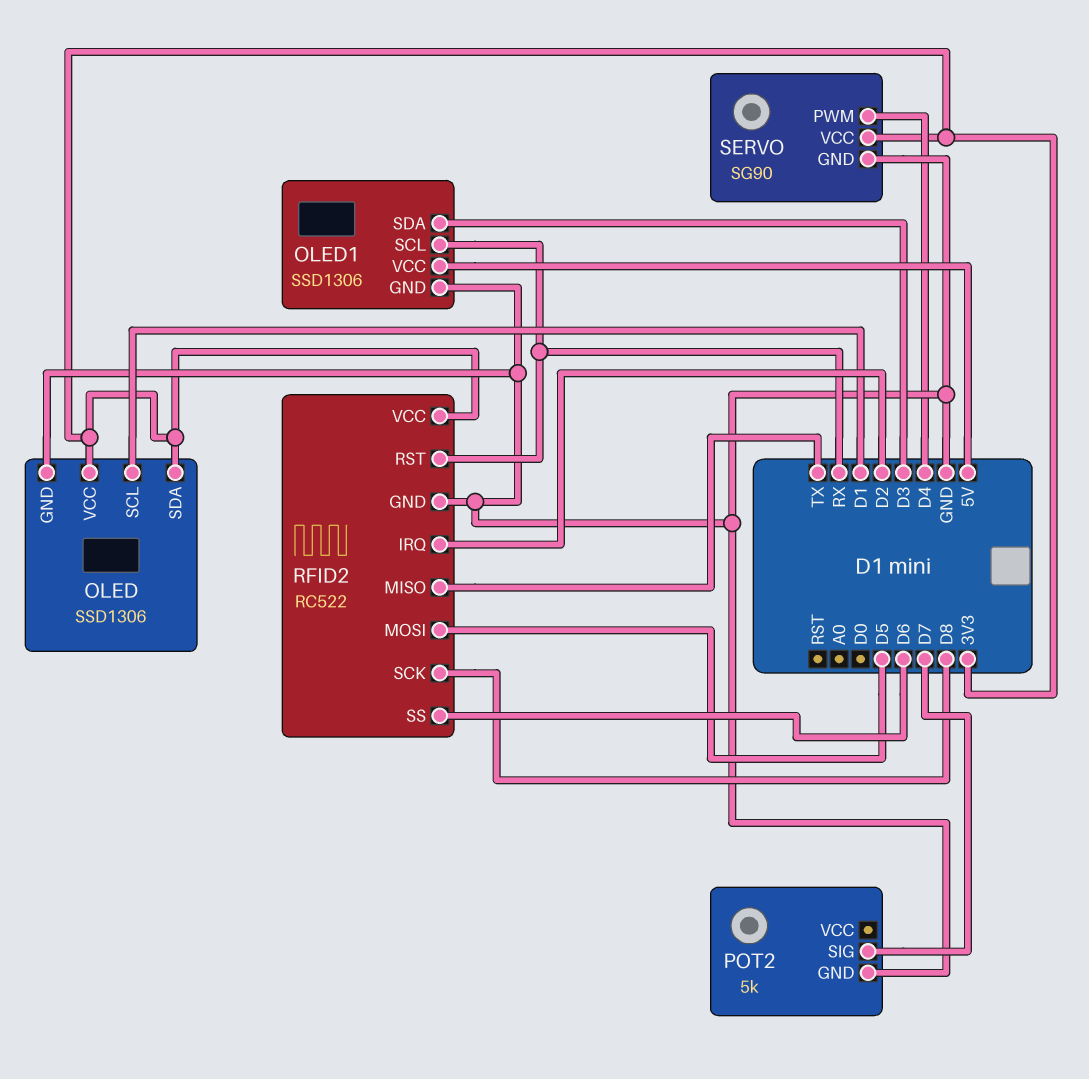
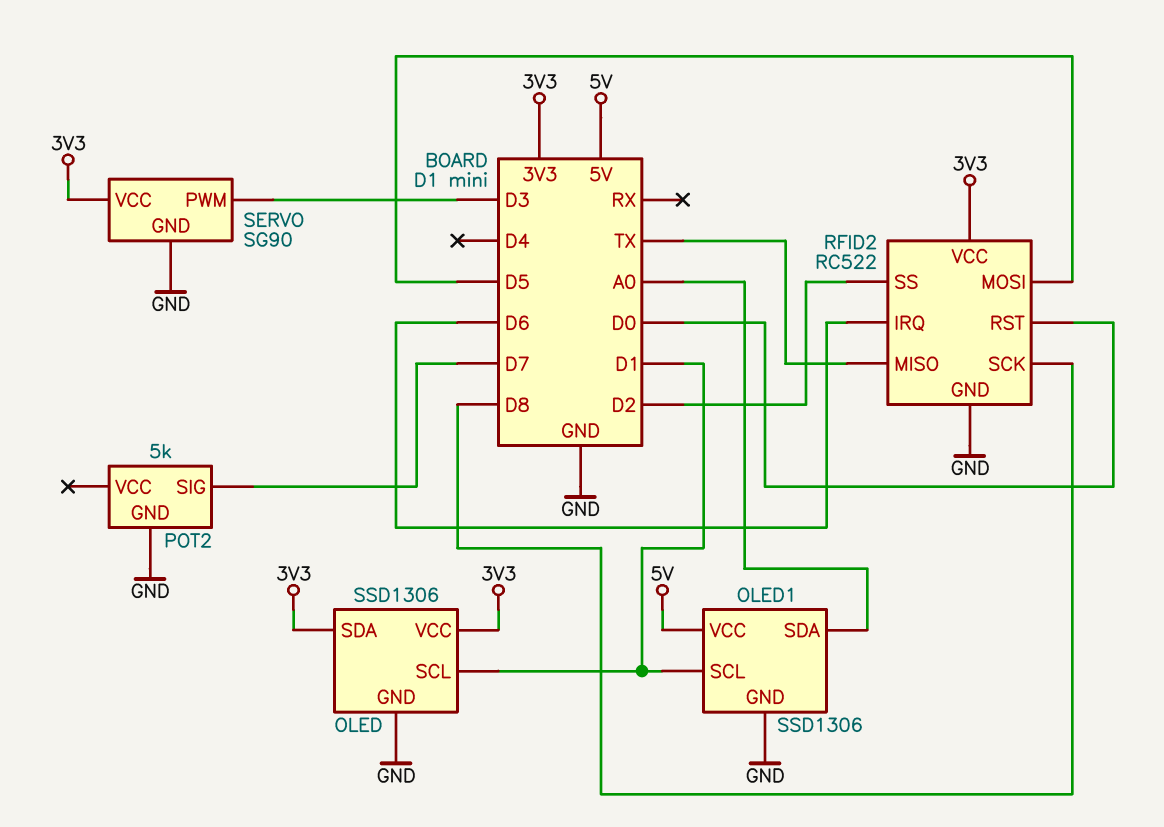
OLED1 pin SCL: RX -> D1
OLED1 pin SDA: D3 -> A0
RFID2 pin IRQ: D2 -> D6
RFID2 pin RST: RX -> D0
RFID2 pin SS: D6 -> D2
SERVO pin PWM: D4 -> D3

